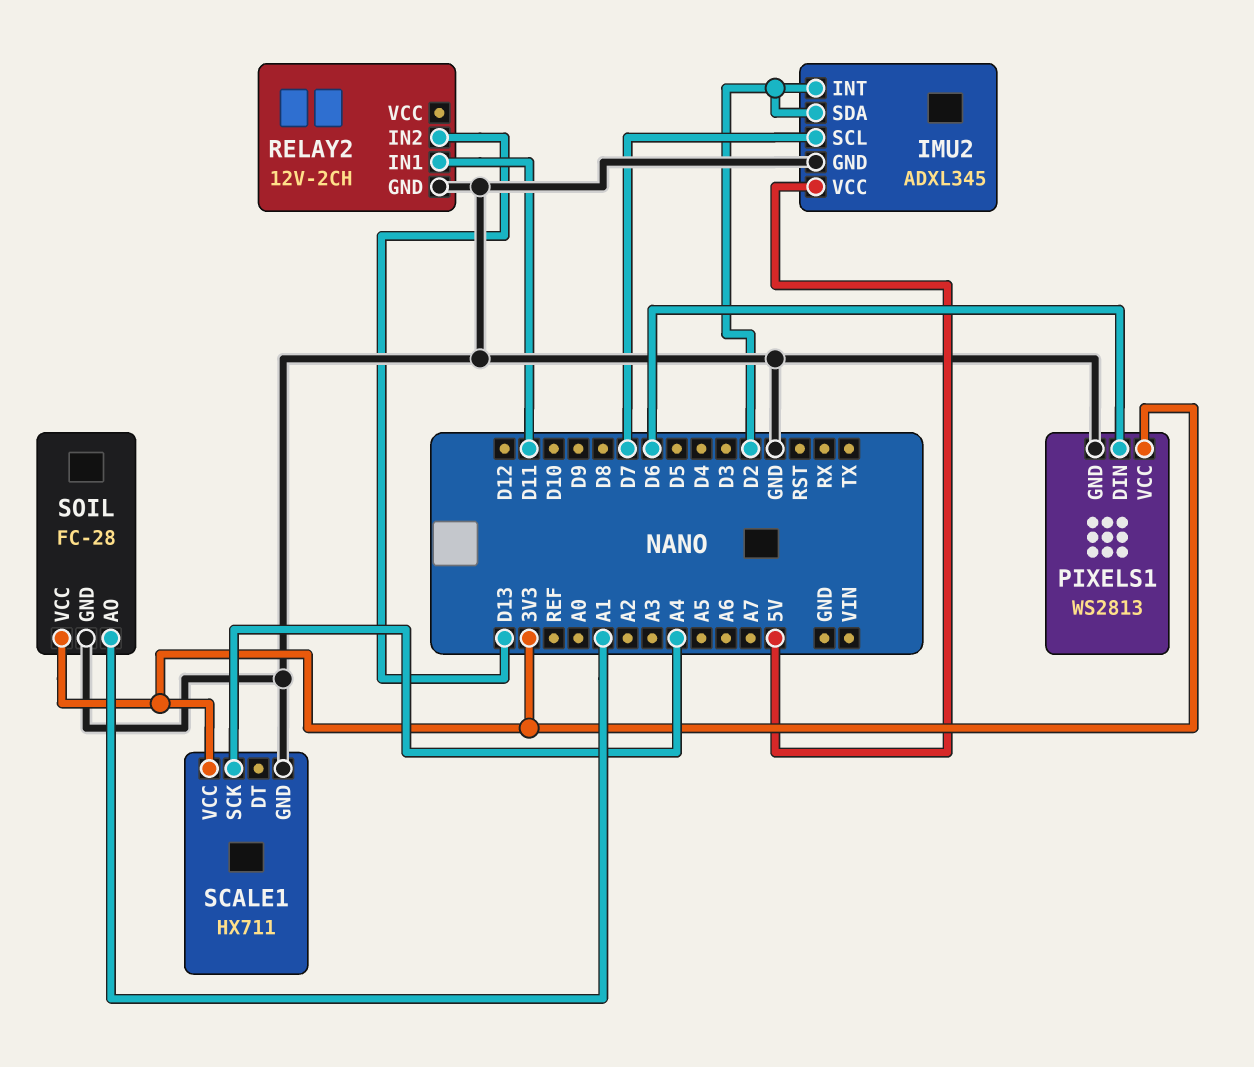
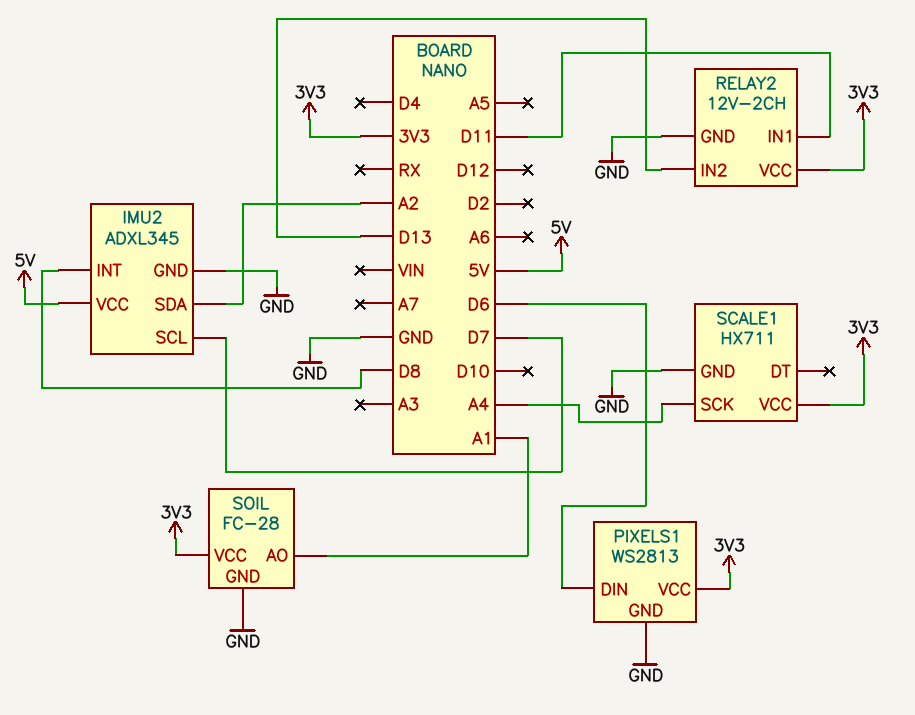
IMU2 pin INT: D2 -> D8
IMU2 pin SDA: D2 -> A2
RELAY2 pin VCC: none -> 3V3

